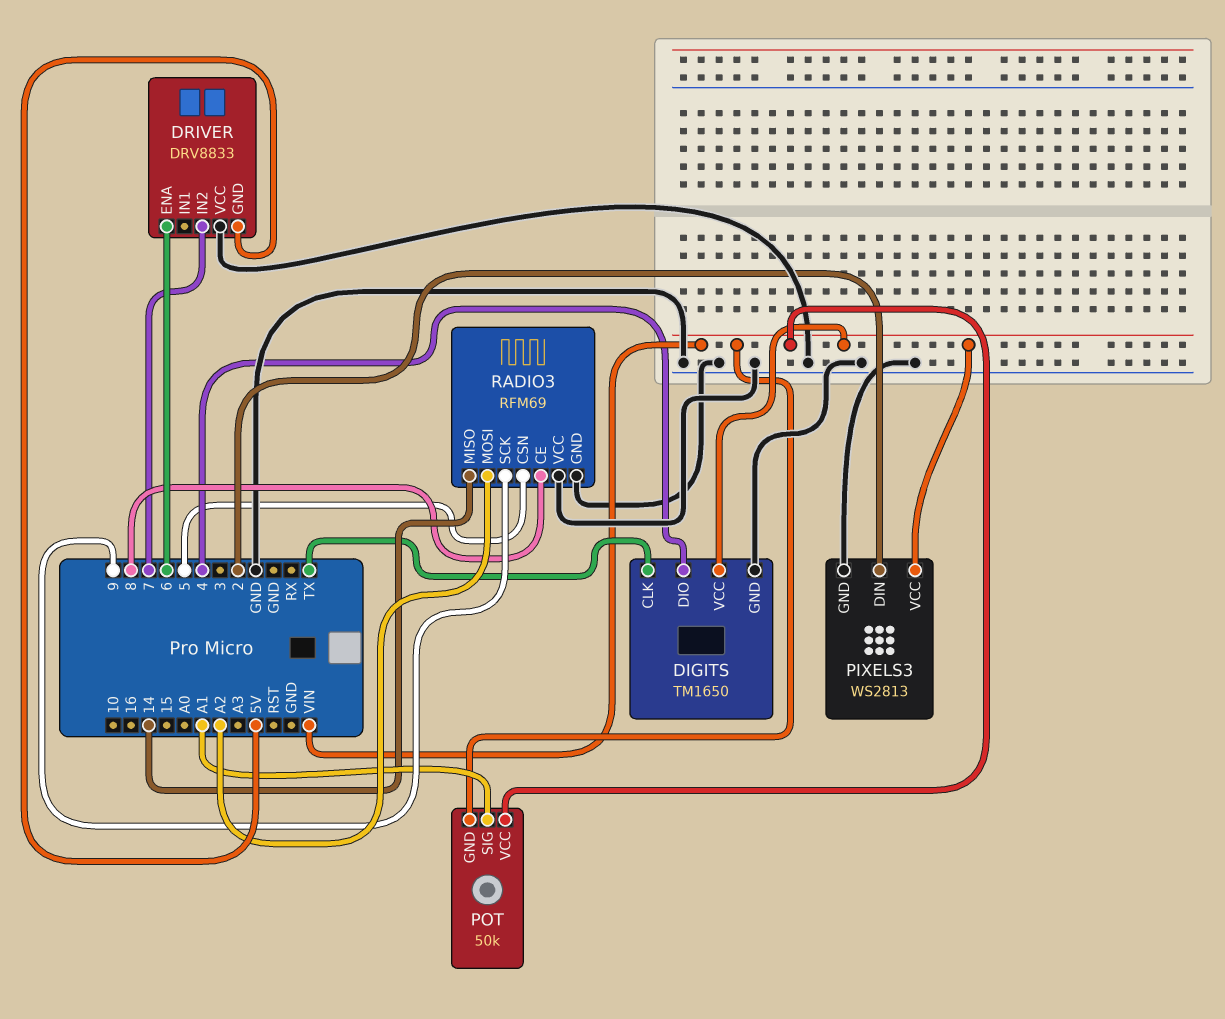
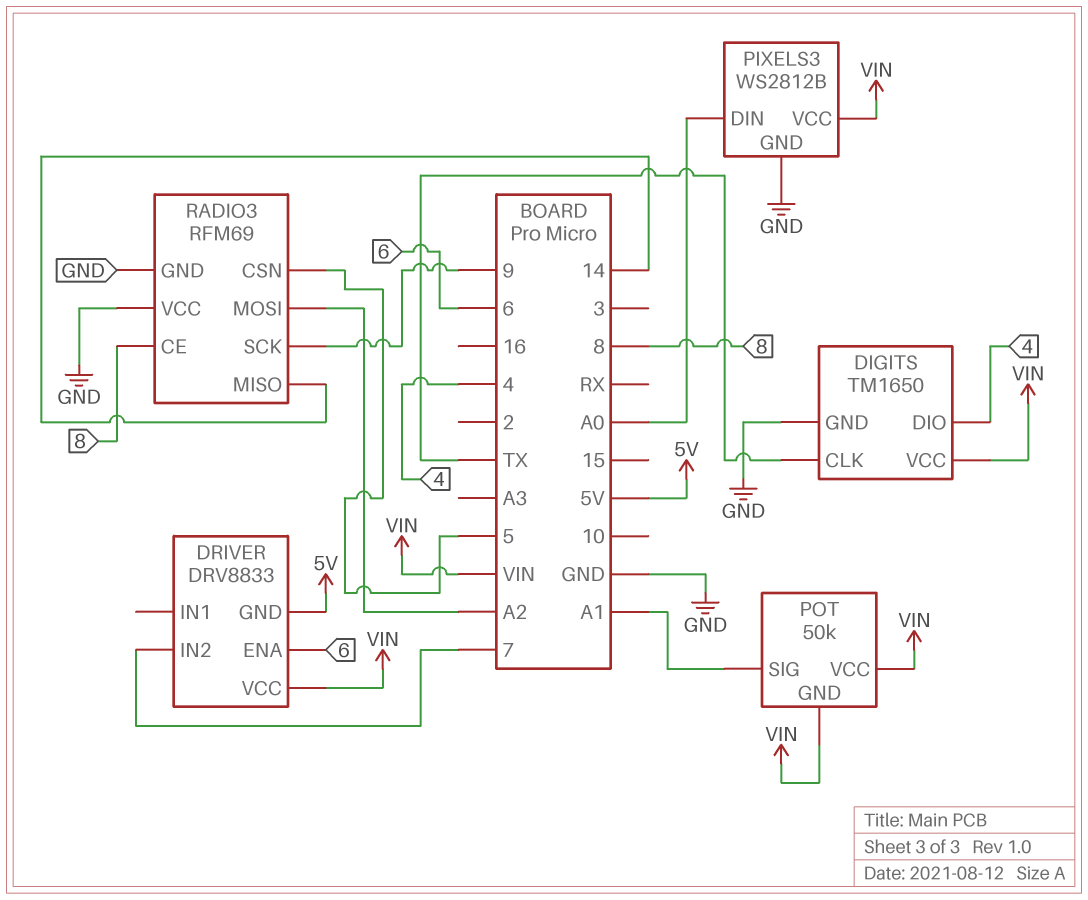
DRIVER pin VCC: GND -> VIN
PIXELS3: WS2813 -> WS2812B
PIXELS3 pin DIN: 2 -> A0

